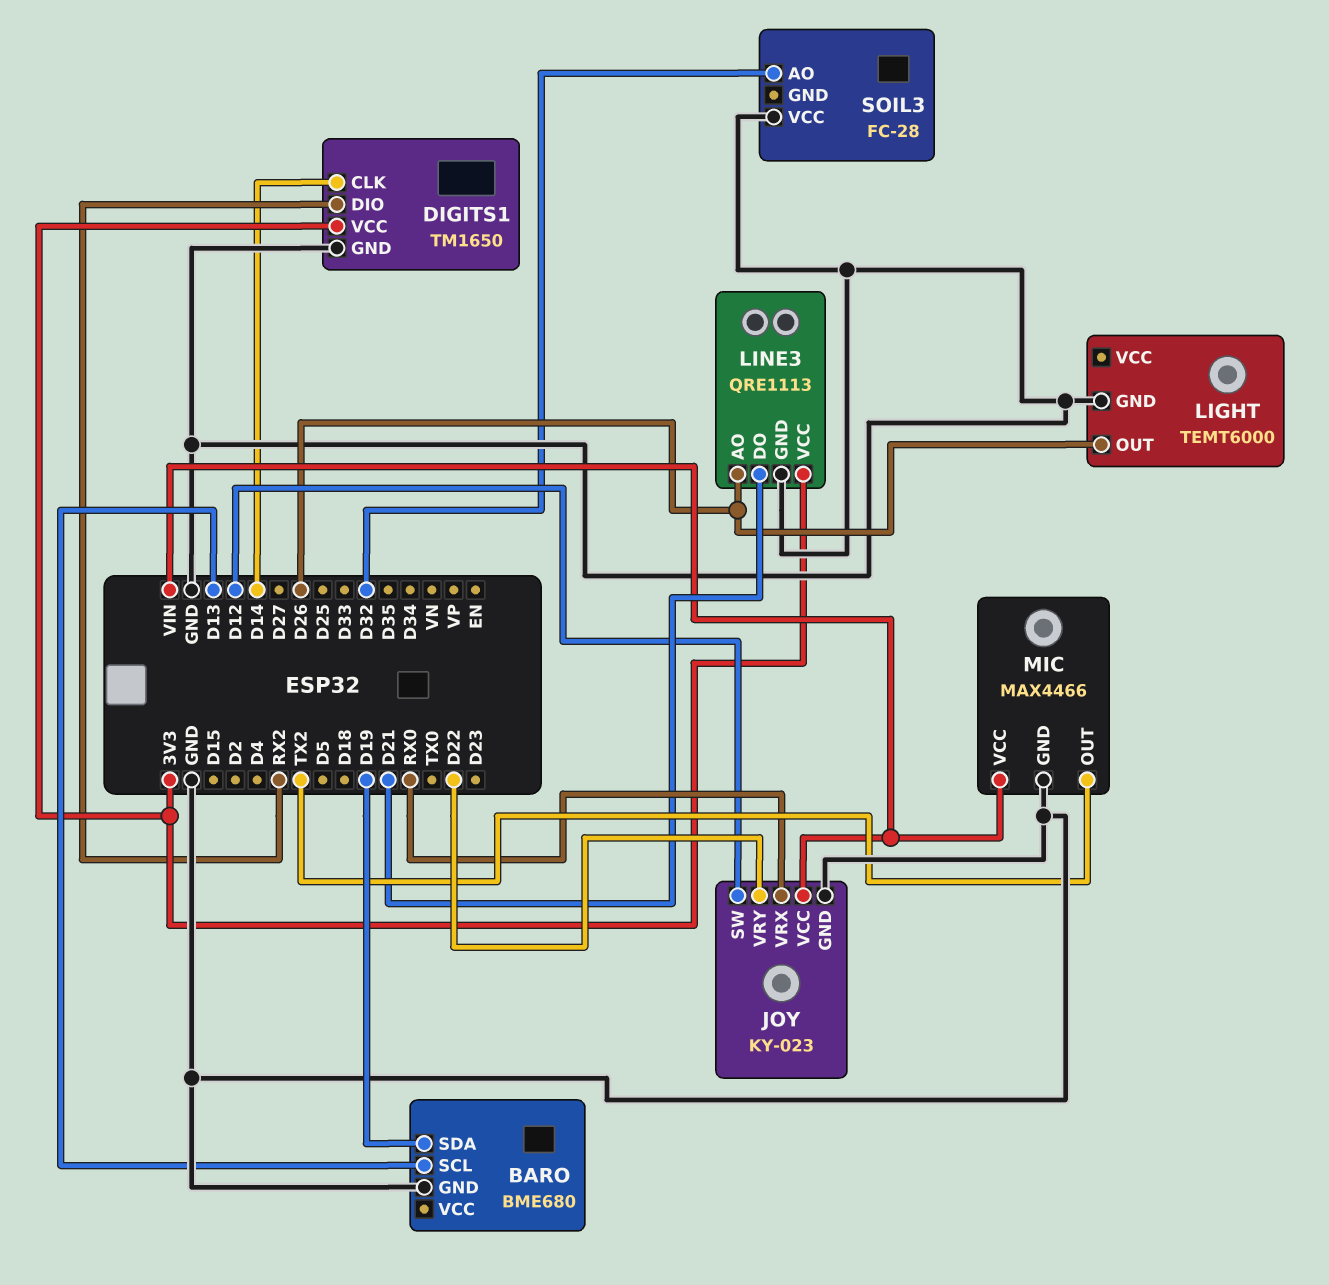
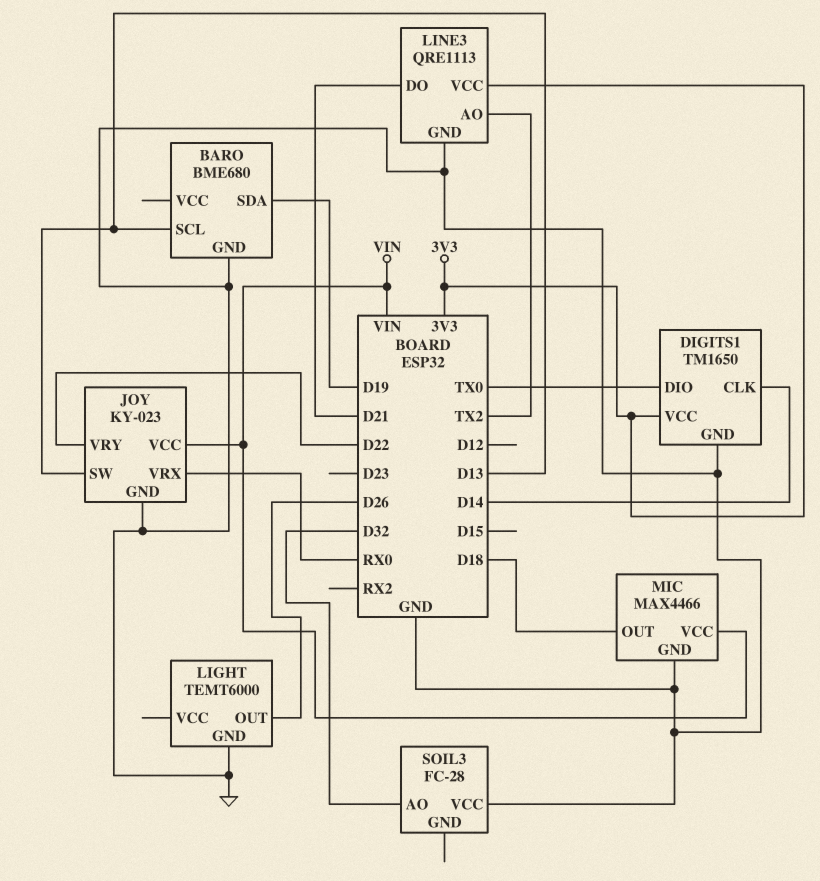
DIGITS1 pin DIO: RX2 -> TX0
JOY pin SW: D12 -> D13
LINE3 pin AO: D26 -> TX2
MIC pin OUT: TX2 -> D18

